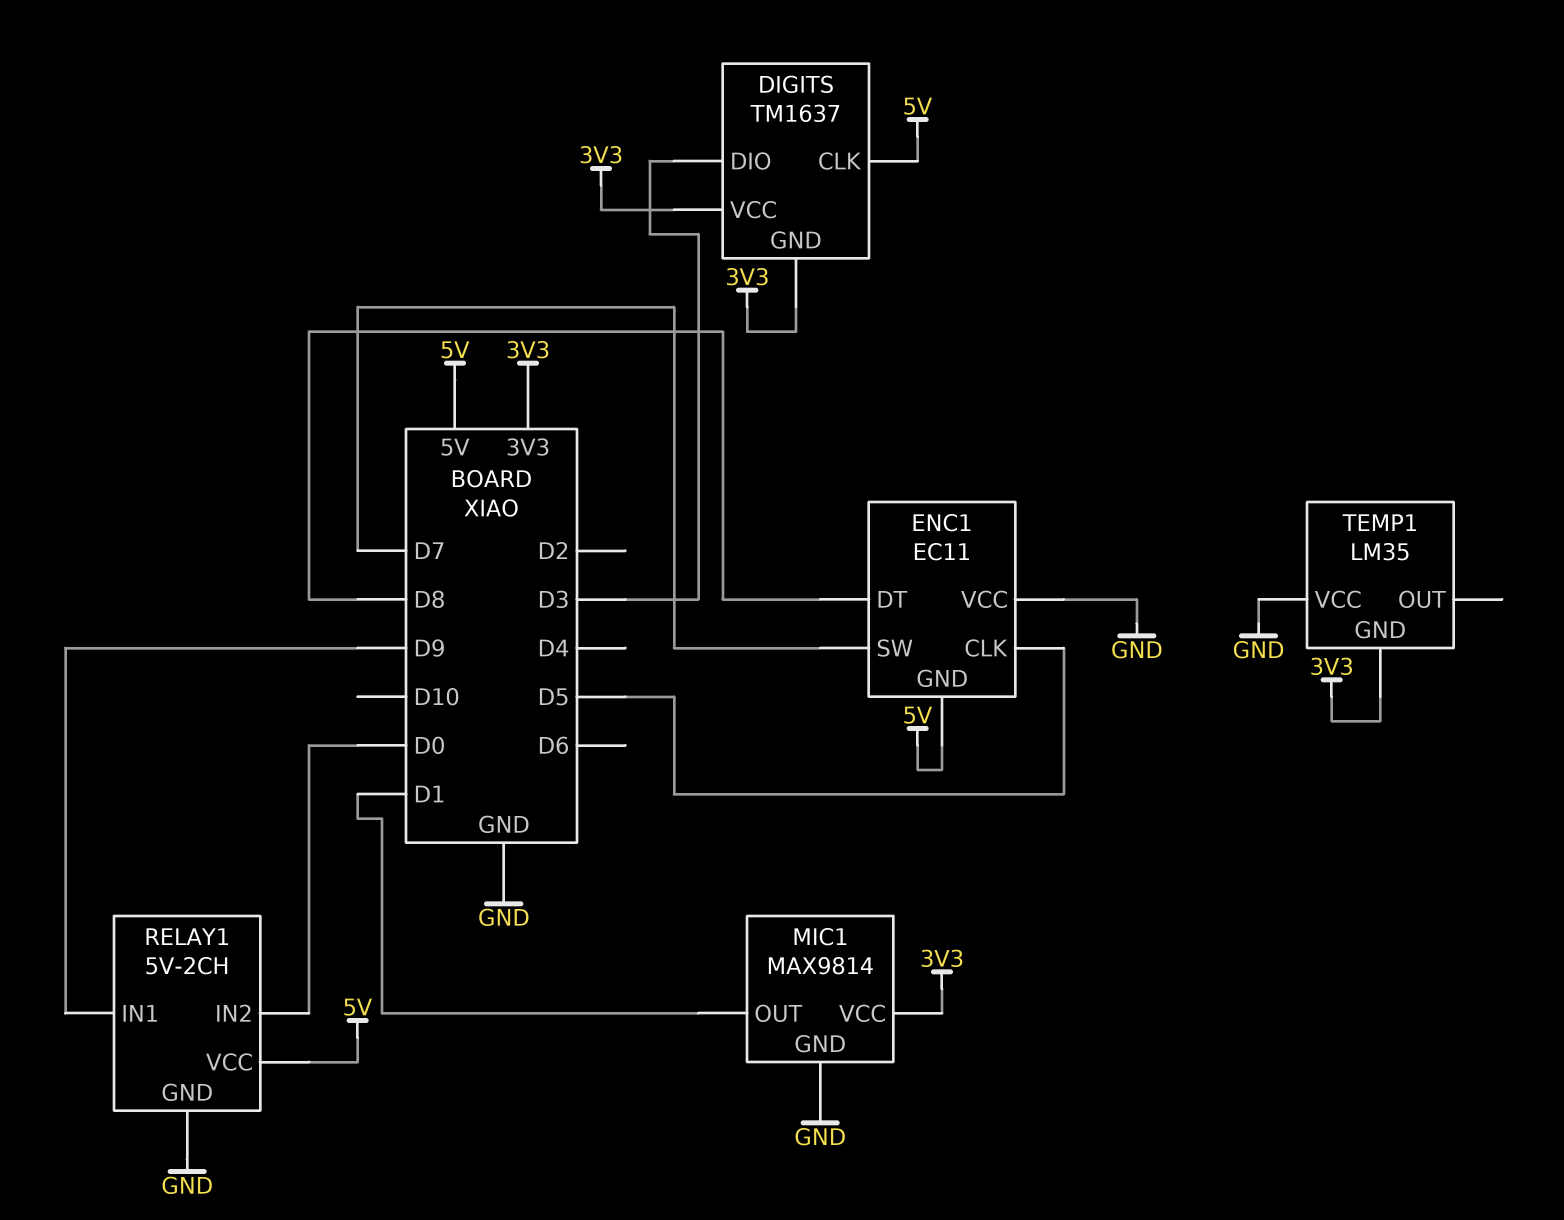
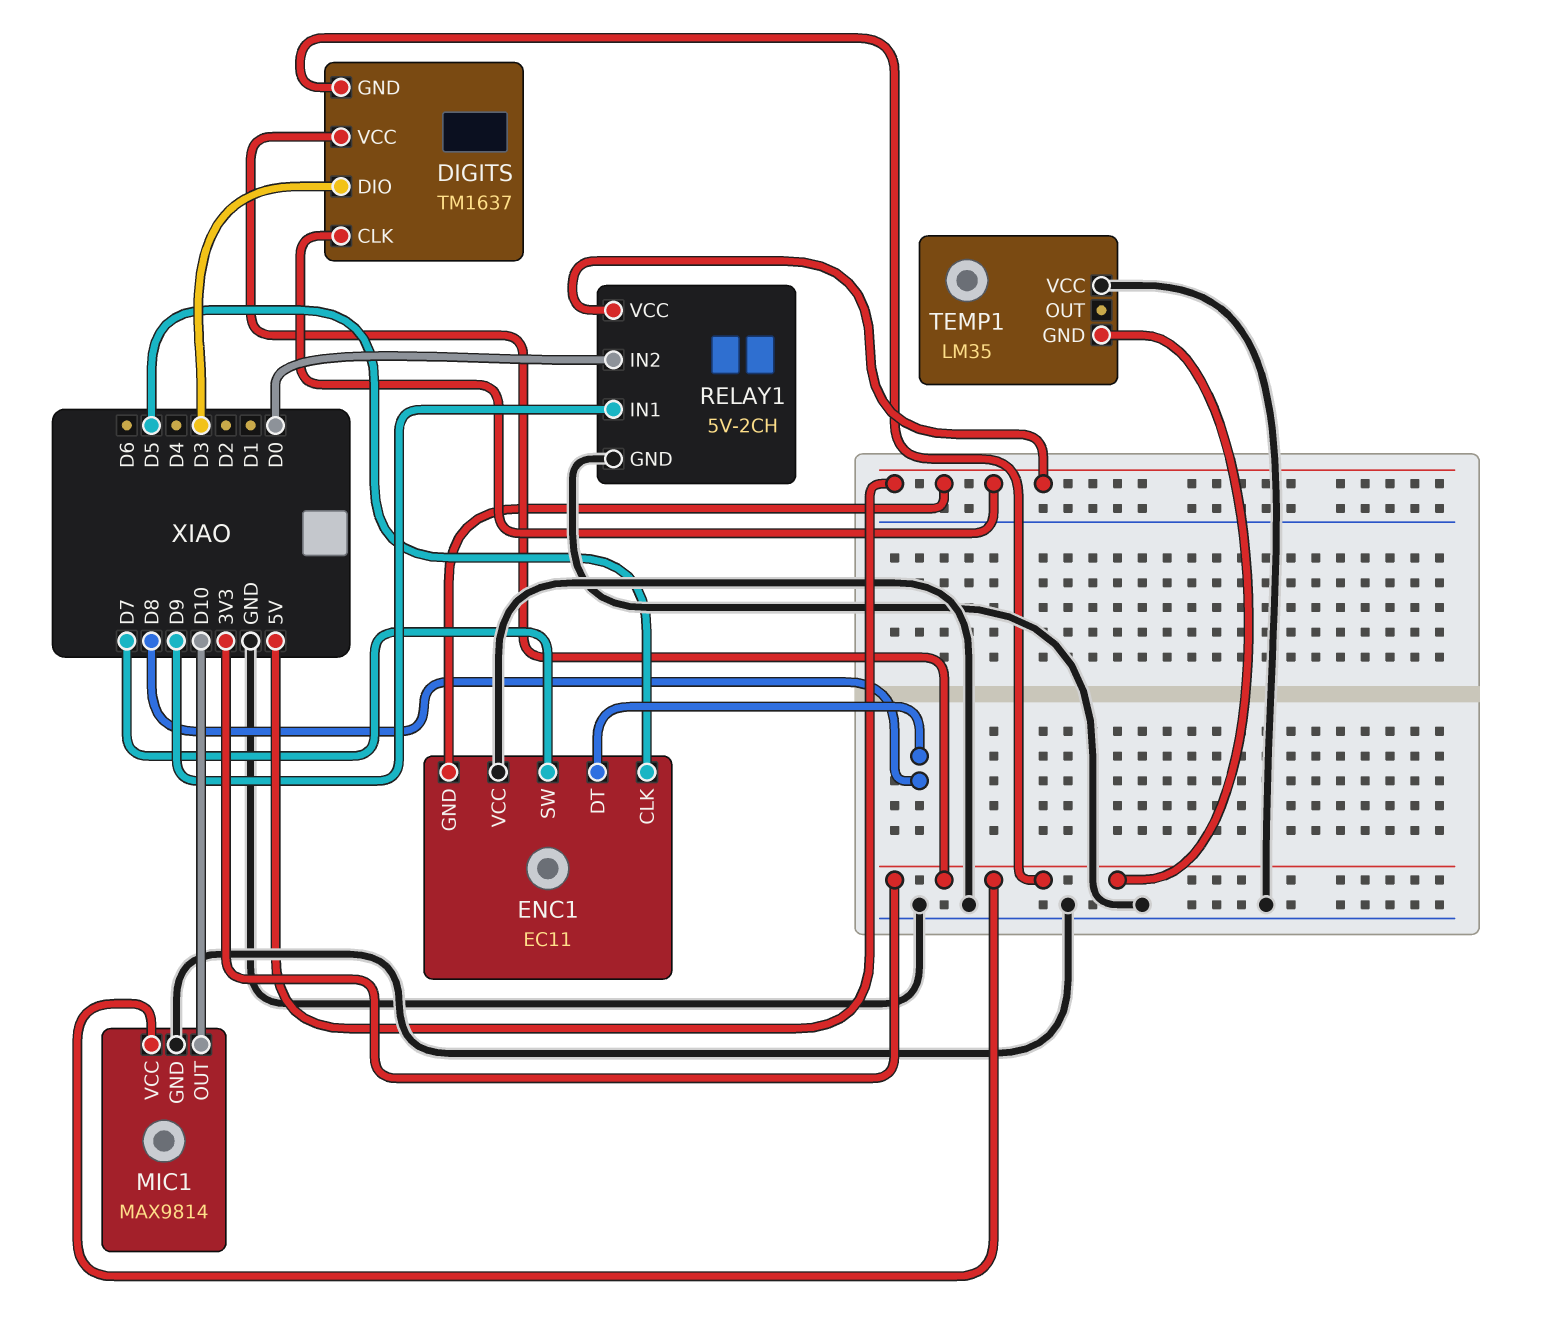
MIC1 pin OUT: D1 -> D10

